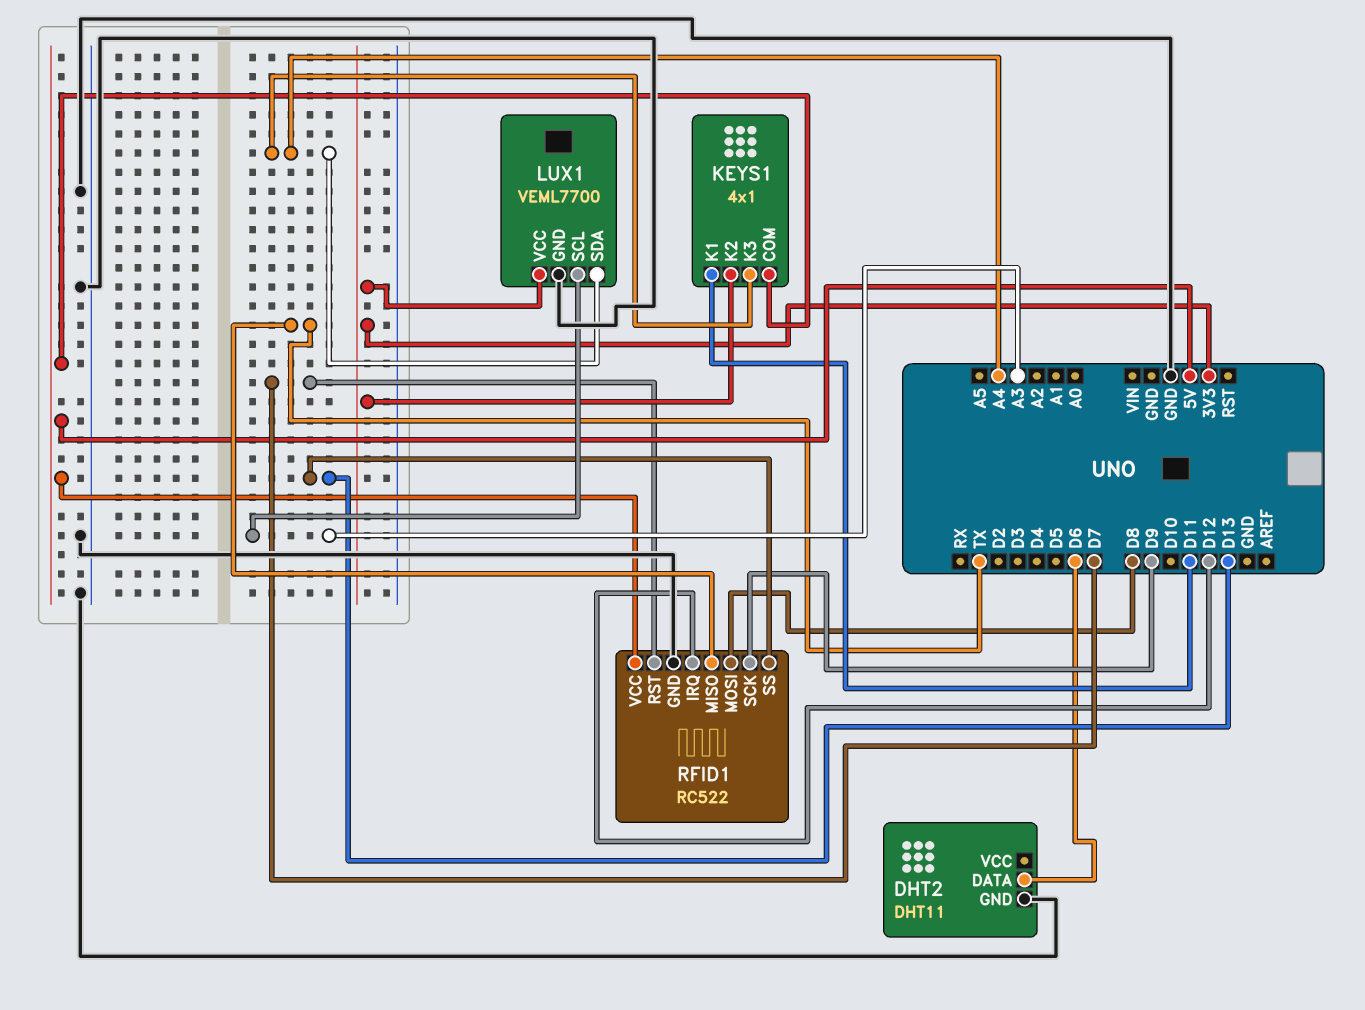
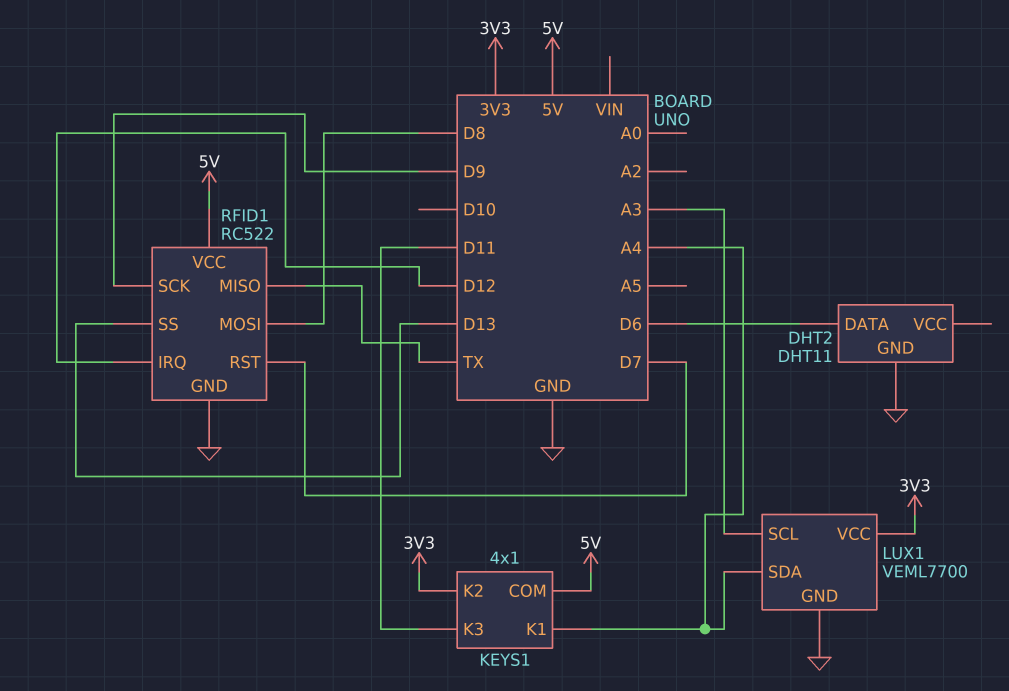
KEYS1 pin K1: D11 -> A4
KEYS1 pin K3: A4 -> D11

